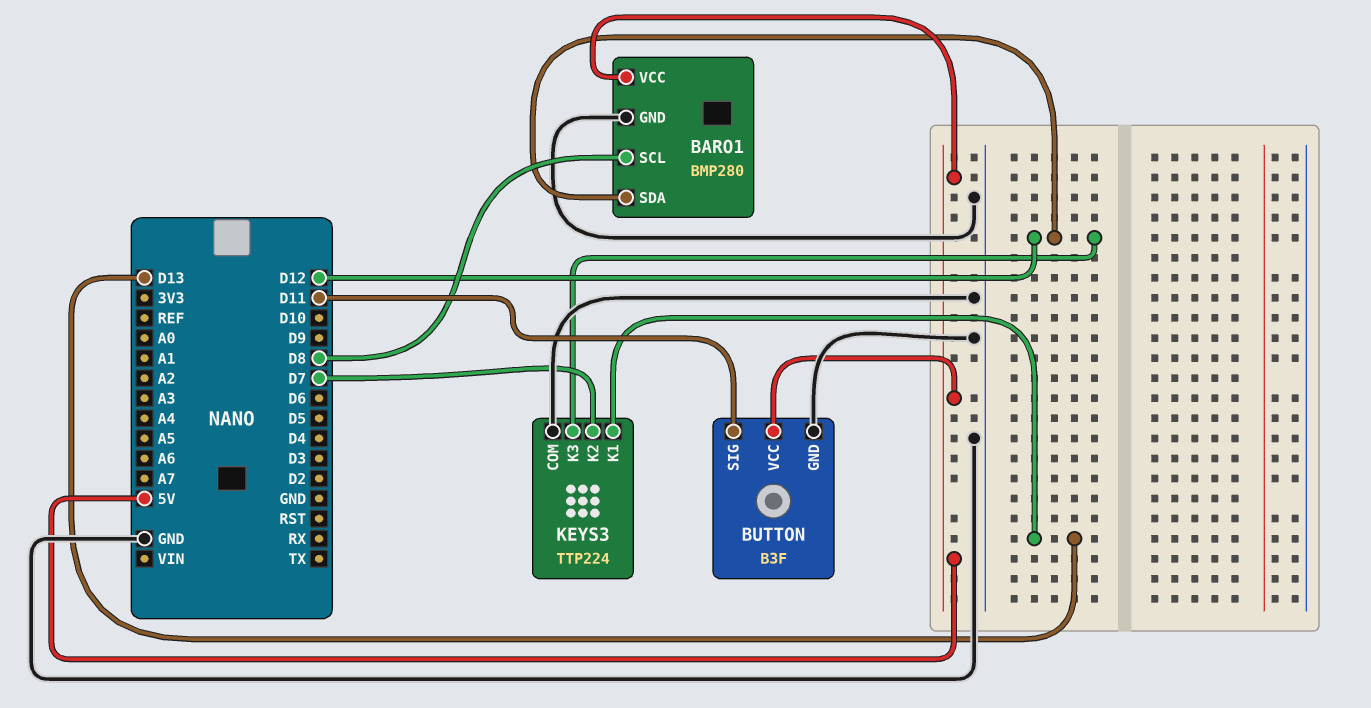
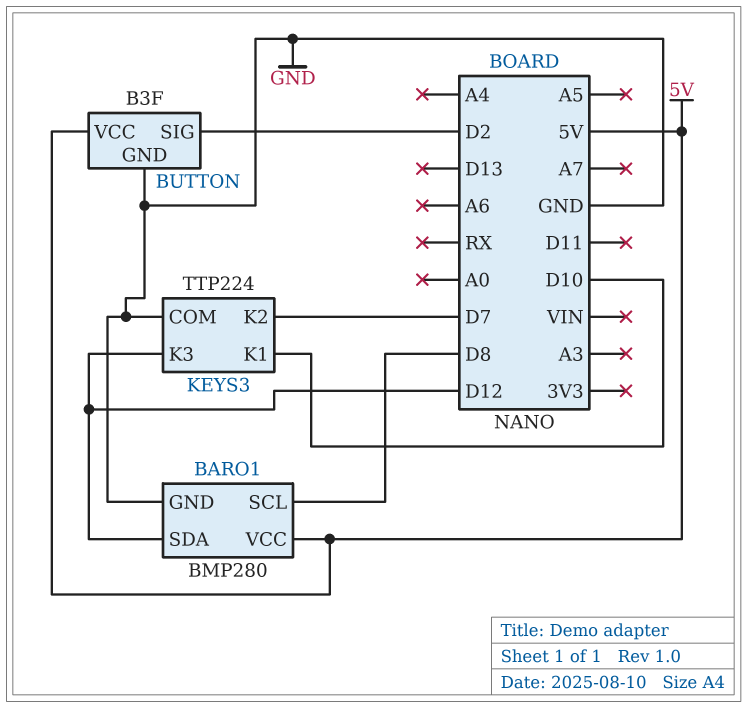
BUTTON pin SIG: D11 -> D2
KEYS3 pin K1: D13 -> D10

